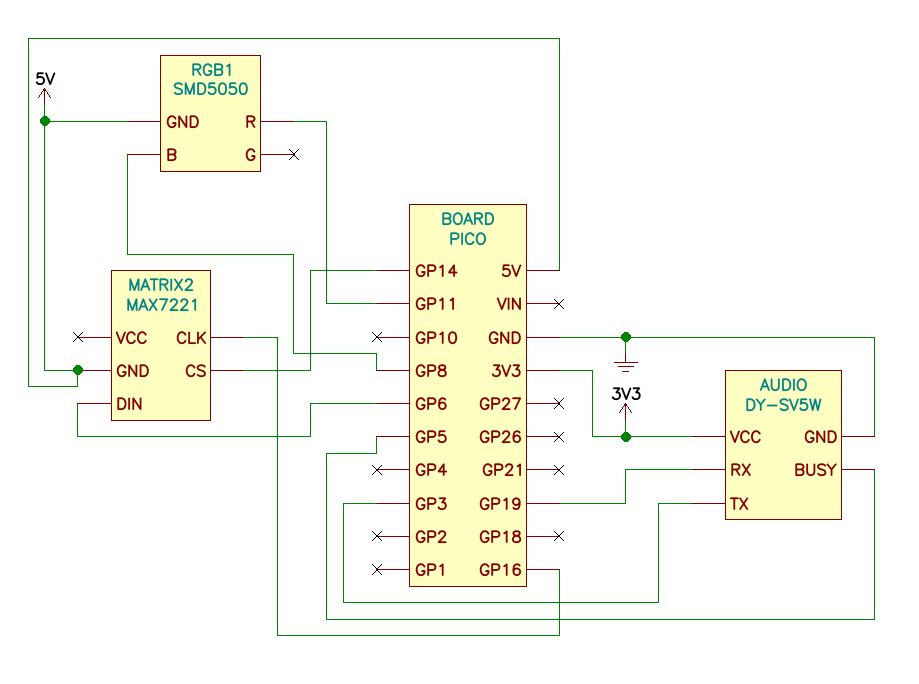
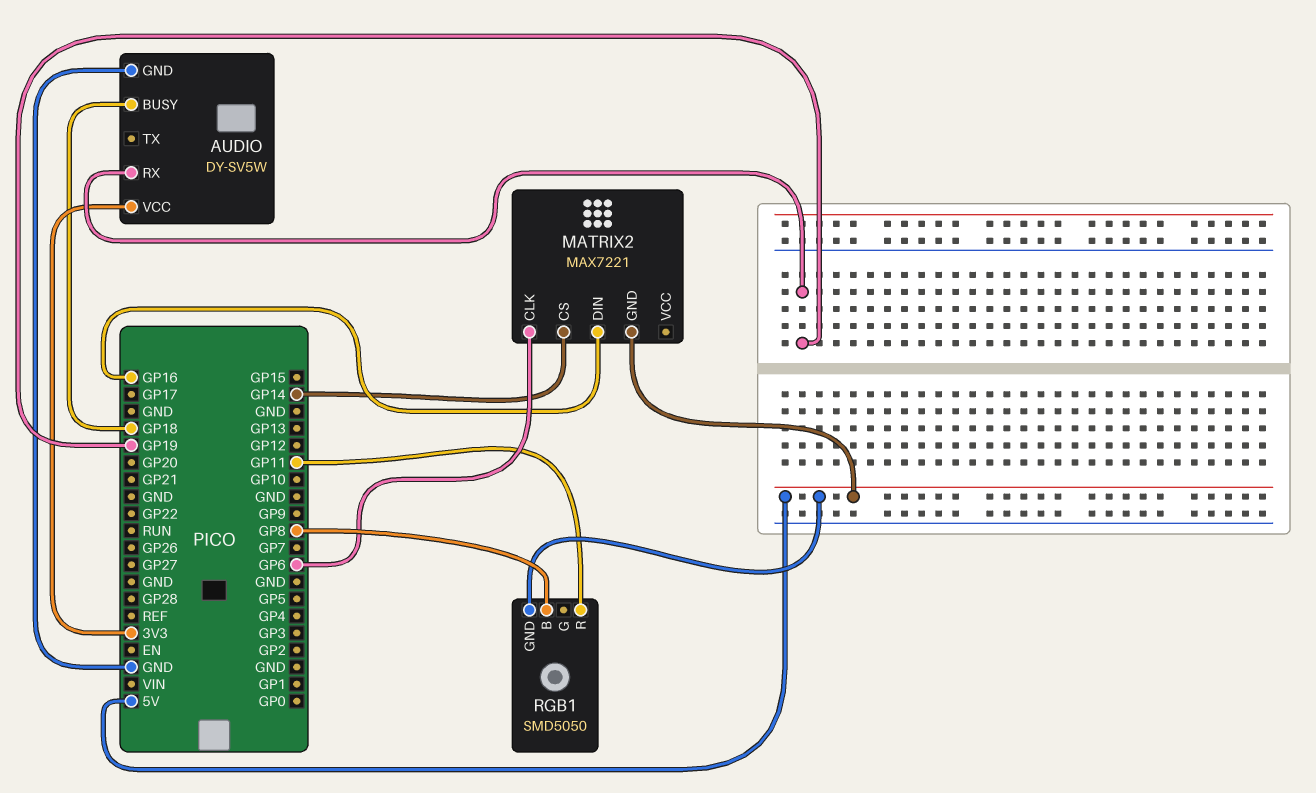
AUDIO pin BUSY: GP5 -> GP18
AUDIO pin TX: GP3 -> none
MATRIX2 pin CLK: GP16 -> GP6
MATRIX2 pin DIN: GP6 -> GP16

